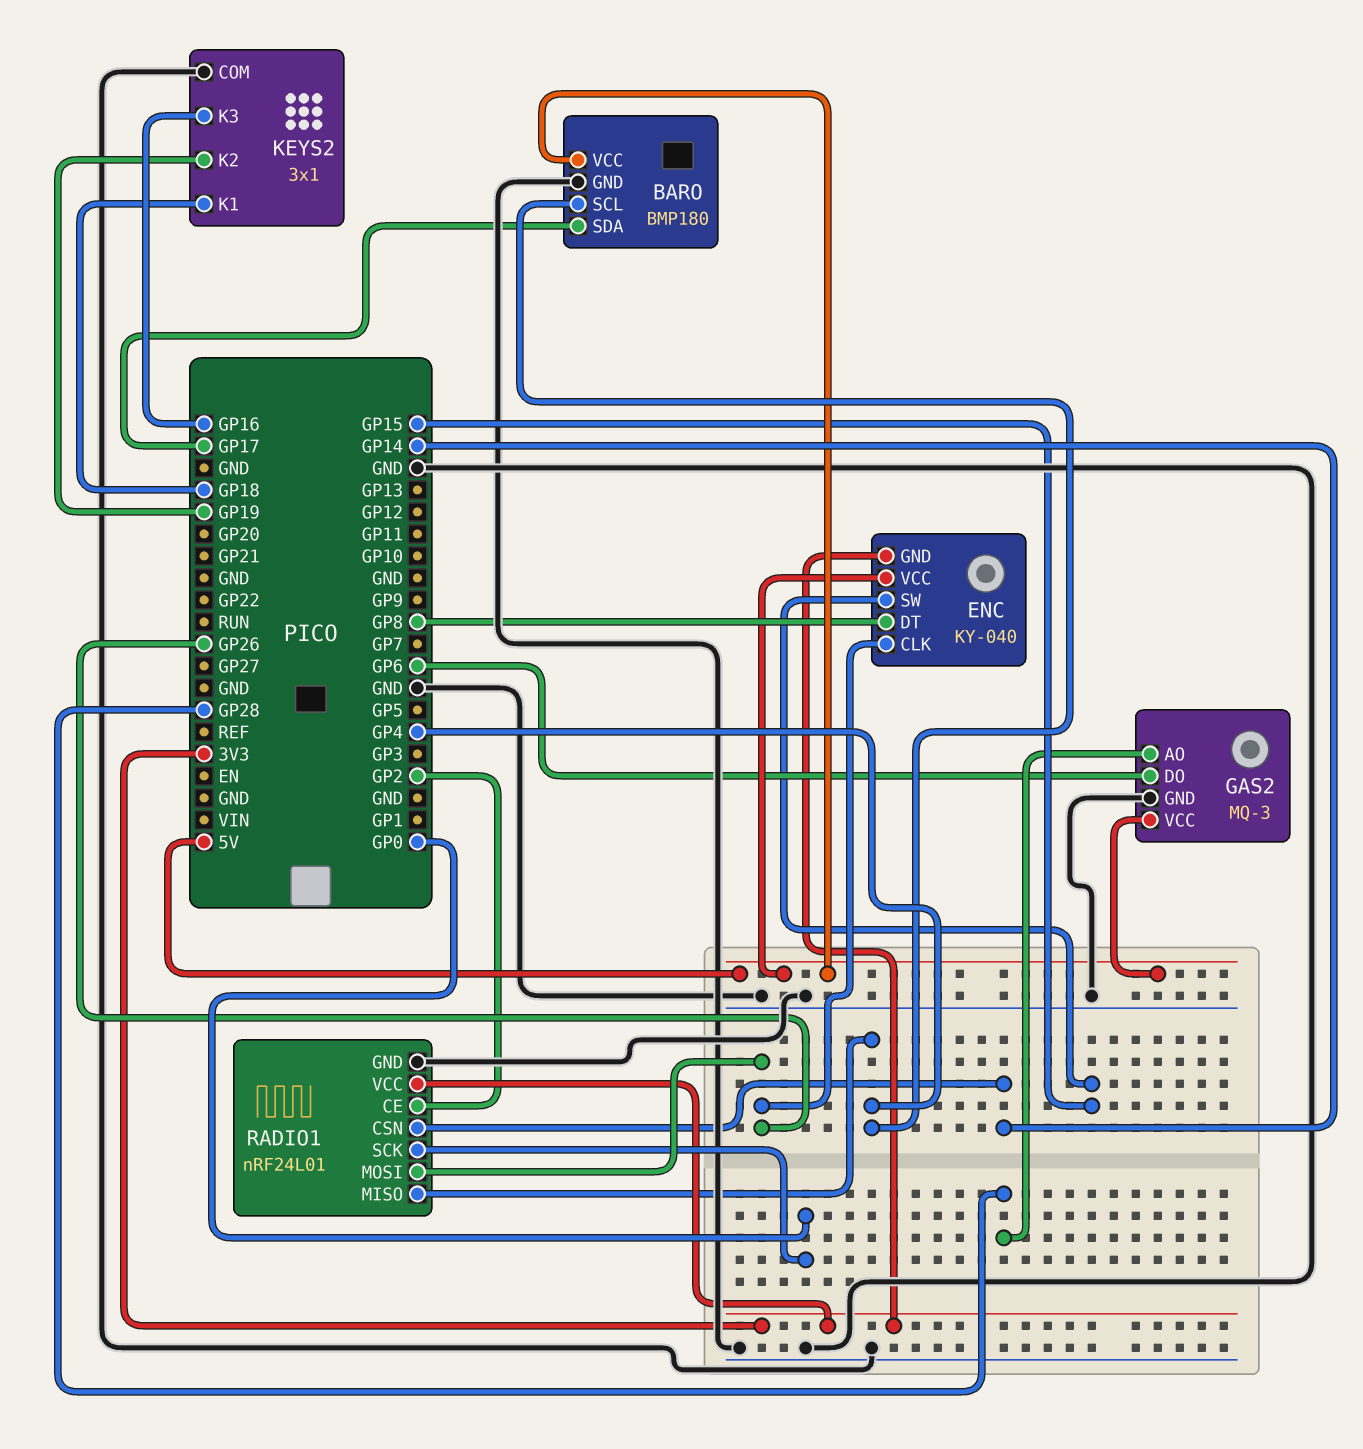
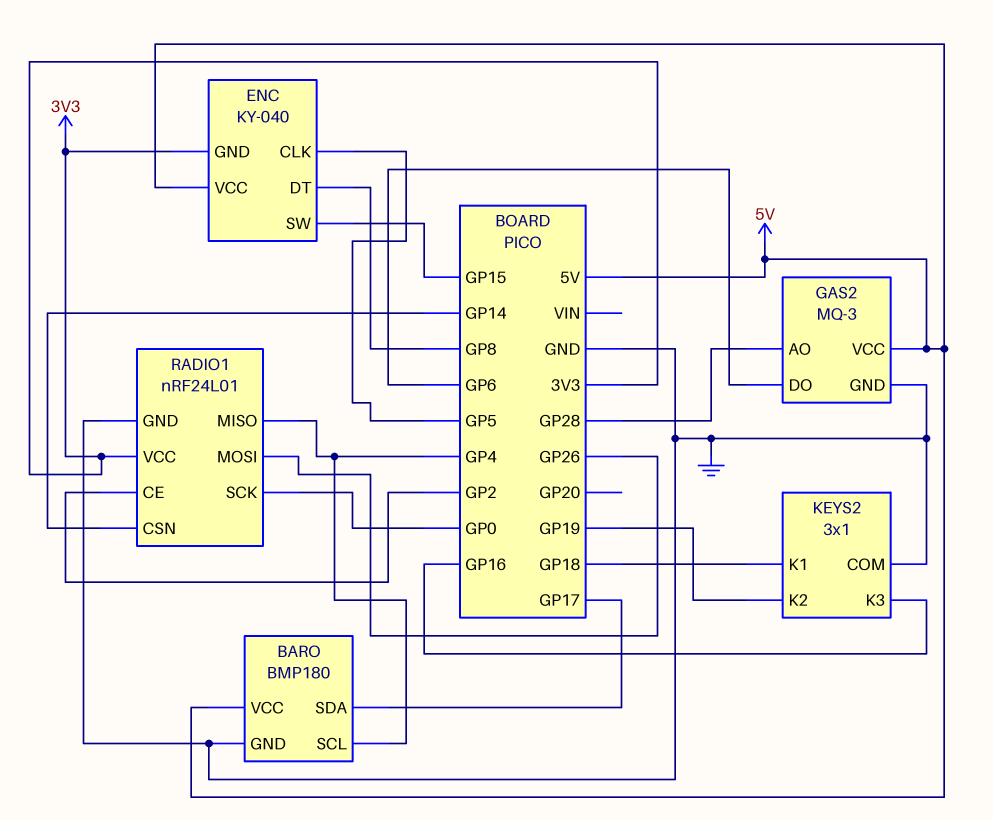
ENC pin CLK: GP26 -> GP5

